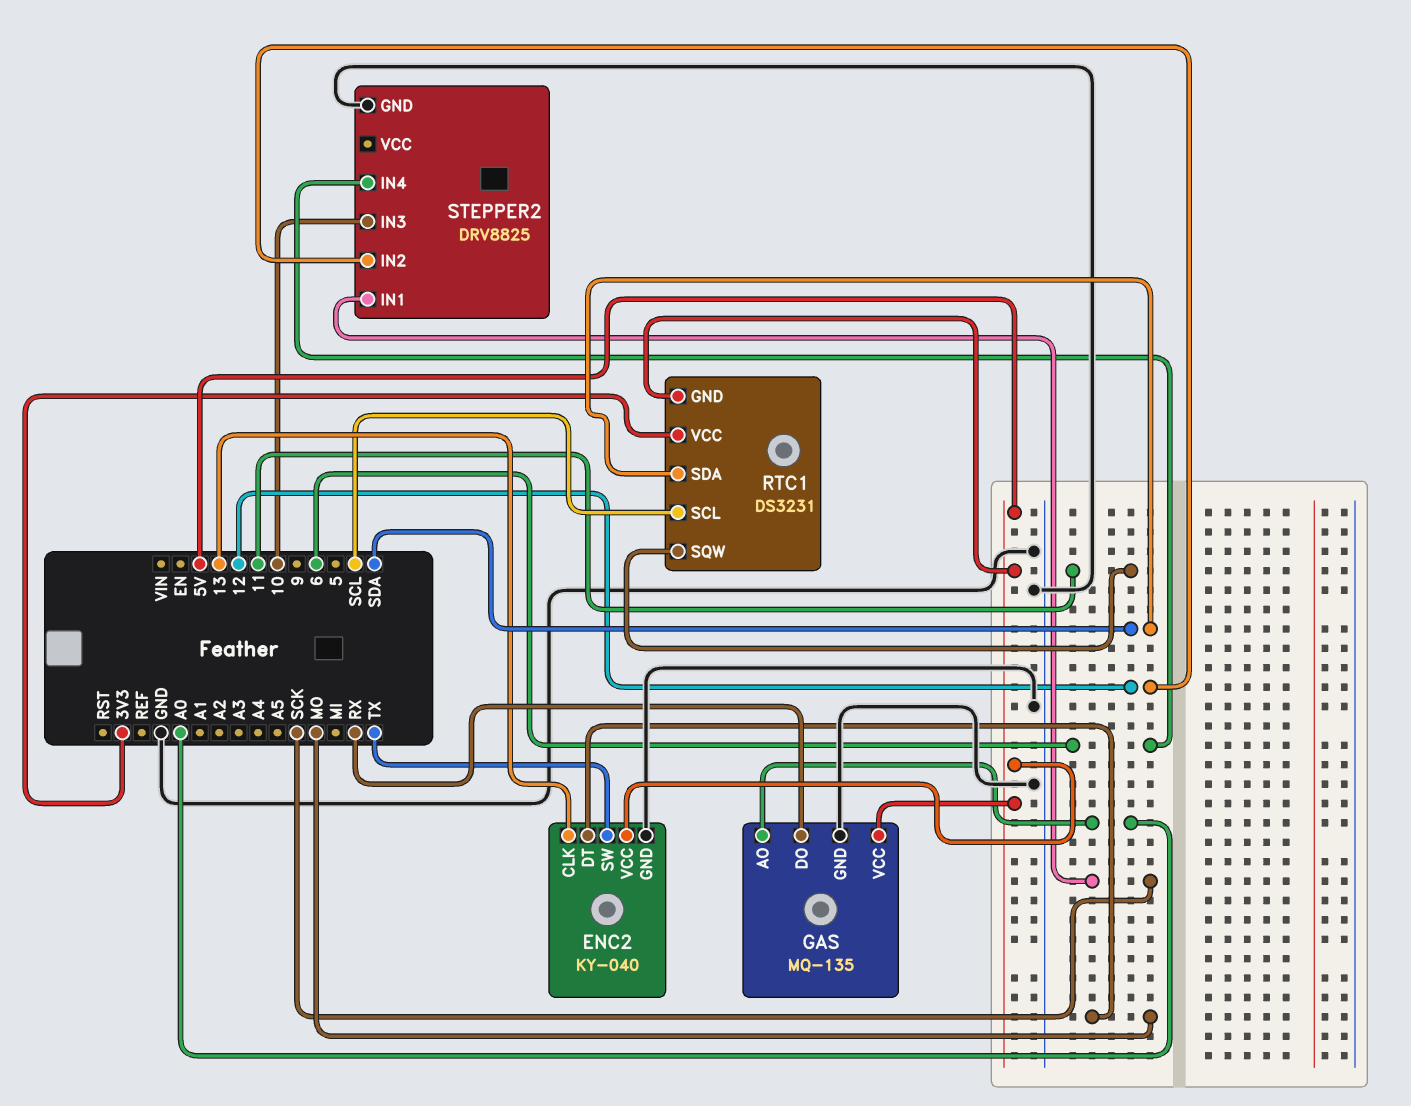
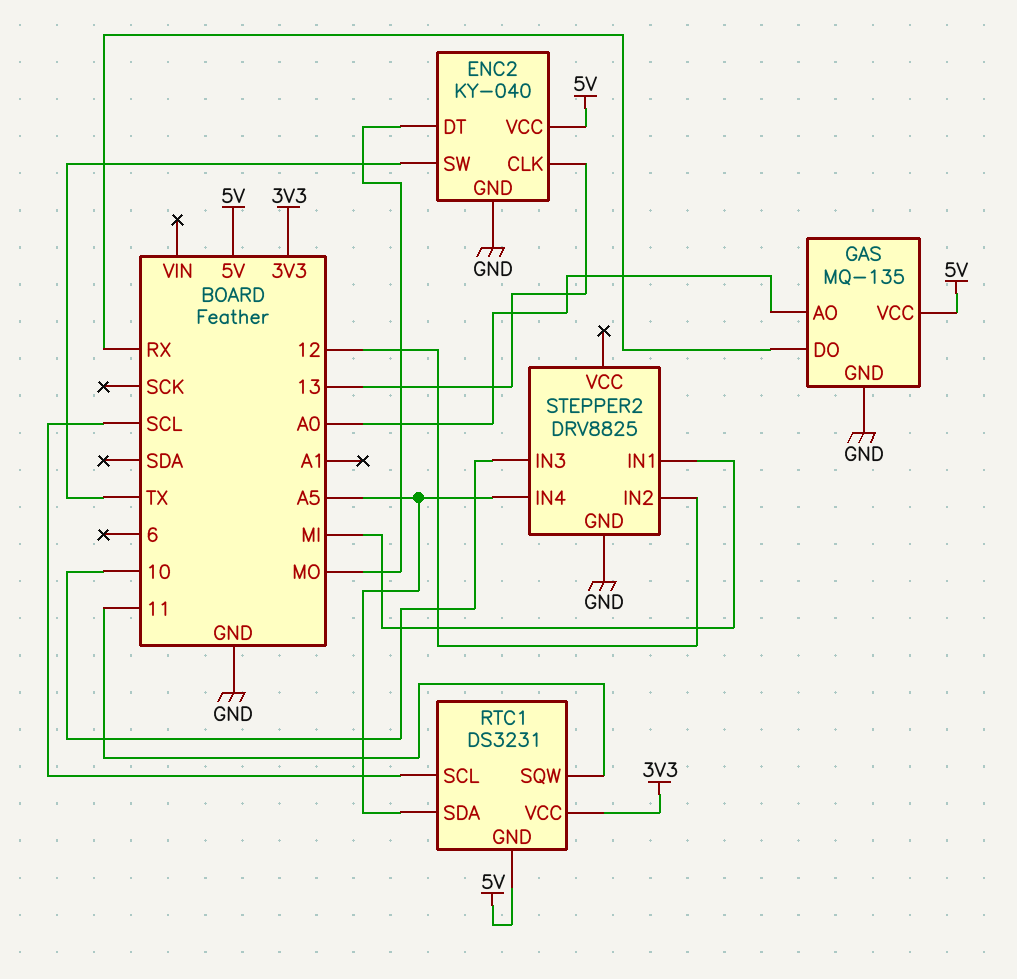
RTC1 pin SDA: SDA -> A5
STEPPER2 pin IN1: SCK -> MI
STEPPER2 pin IN4: 6 -> A5

